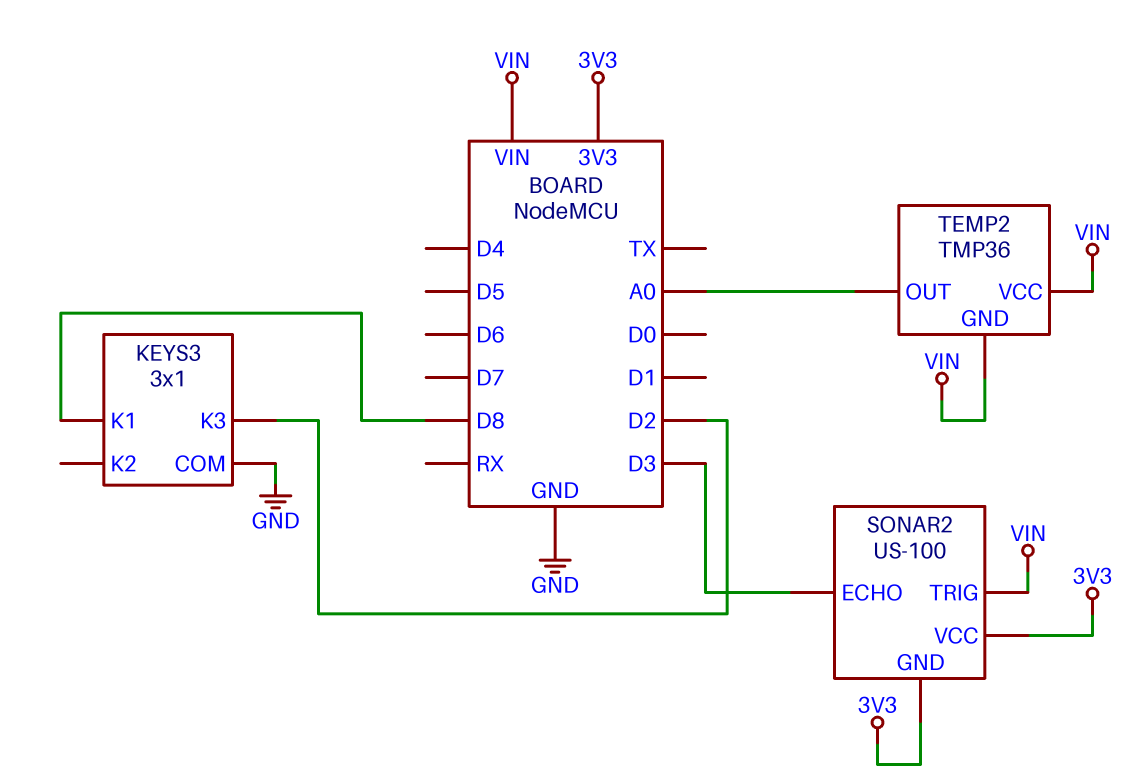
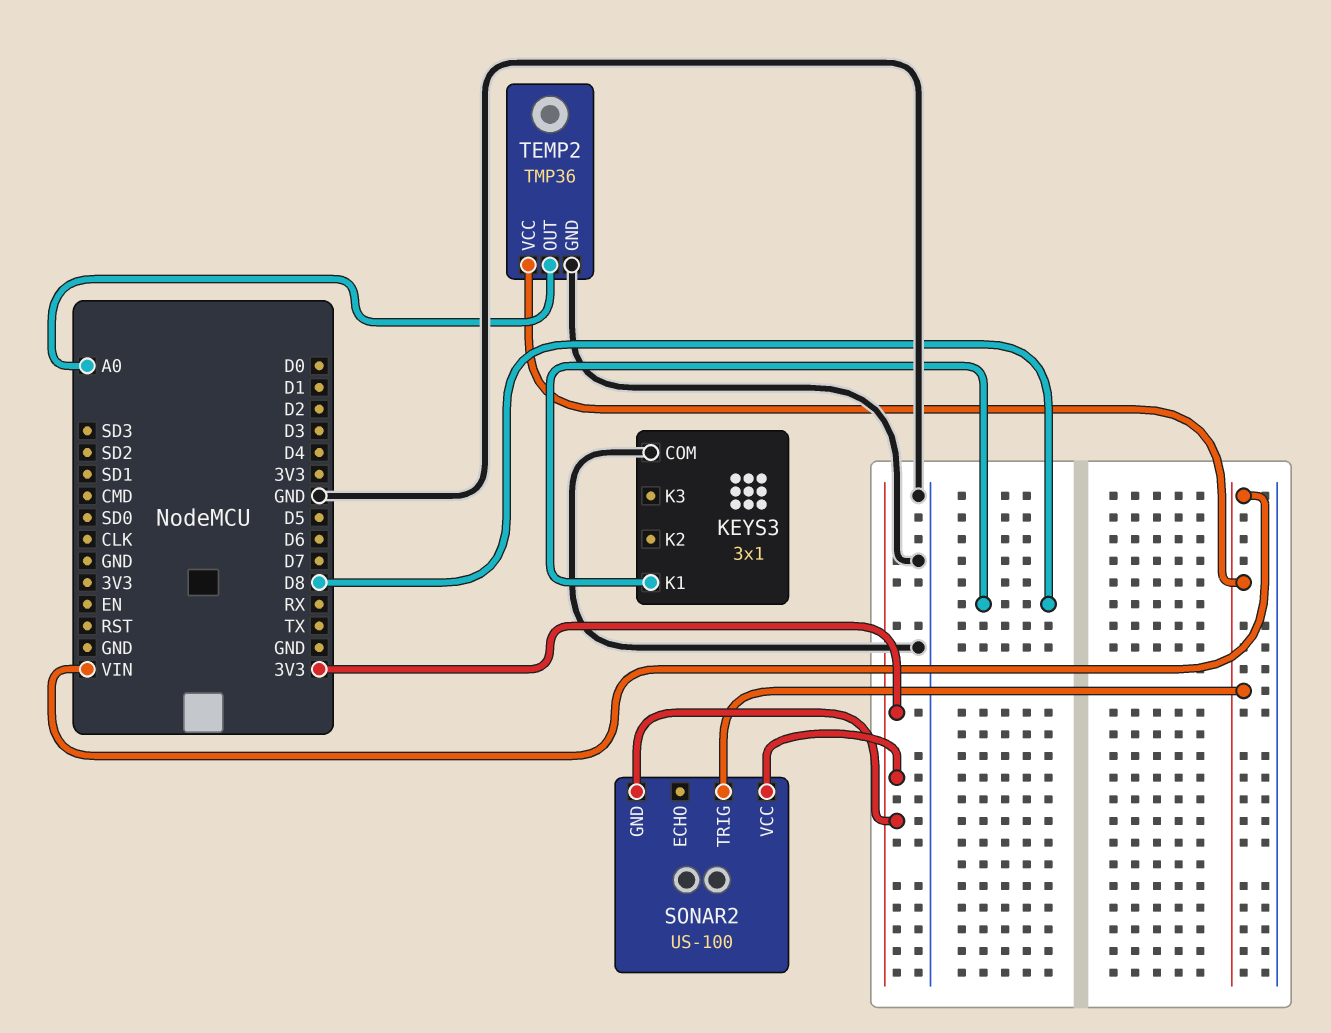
KEYS3 pin K3: D2 -> none
SONAR2 pin ECHO: D3 -> none
TEMP2 pin GND: VIN -> GND

